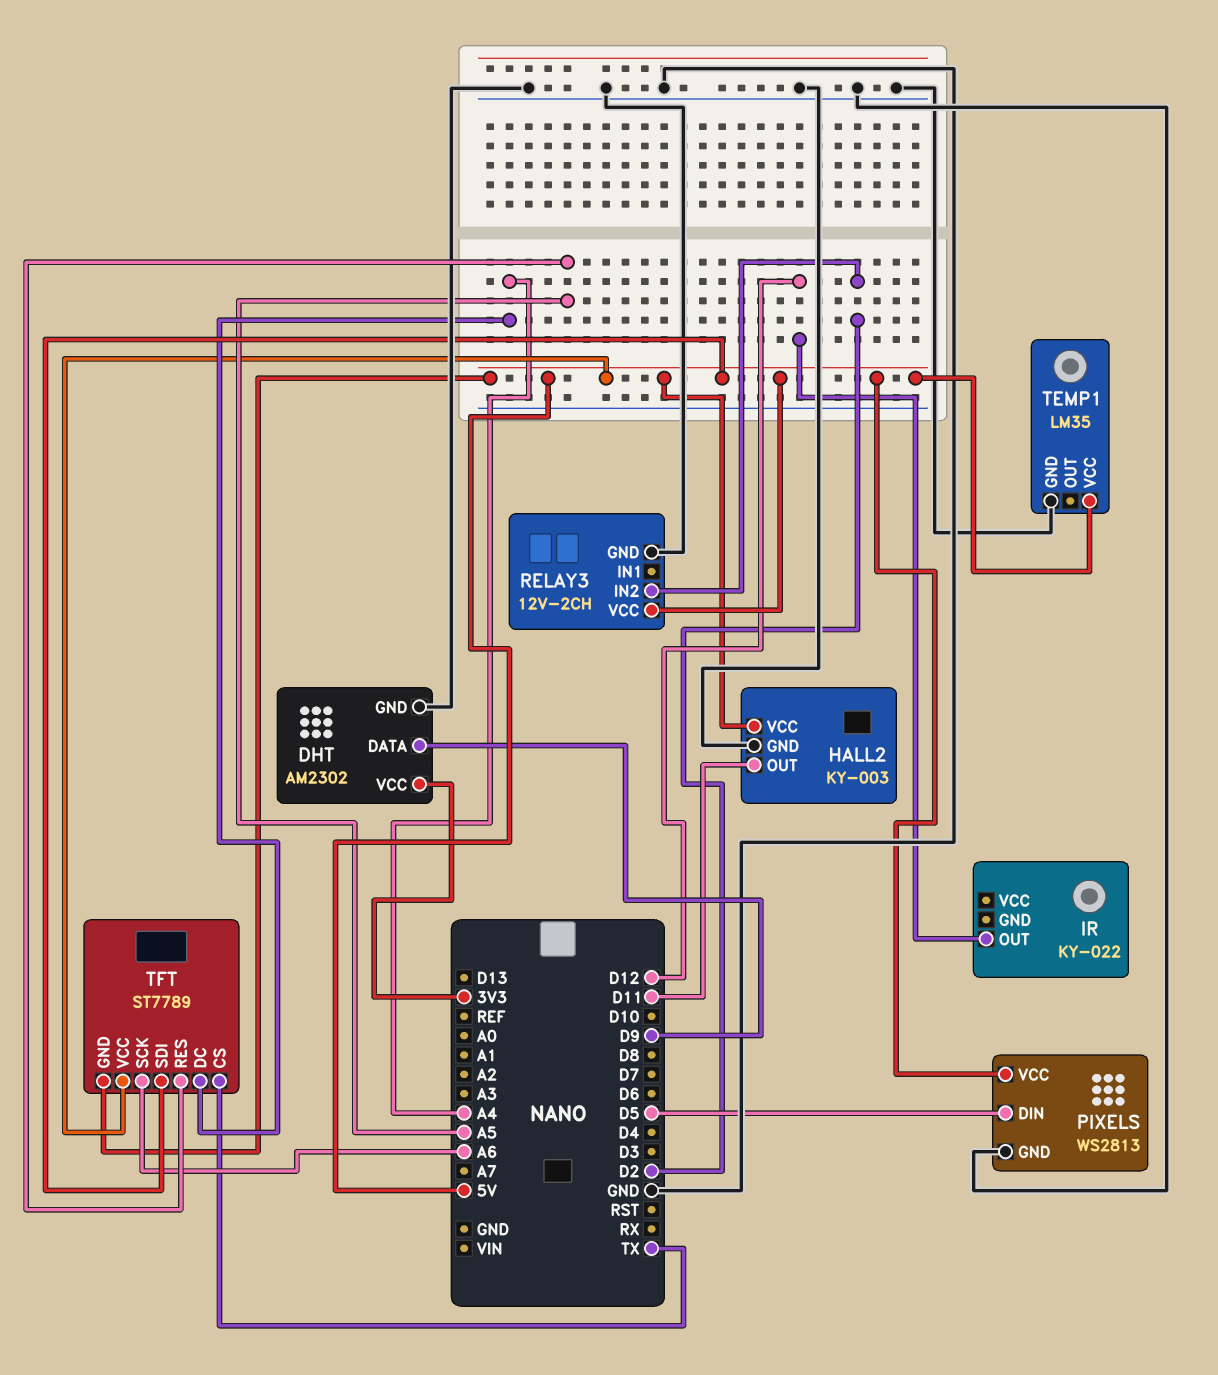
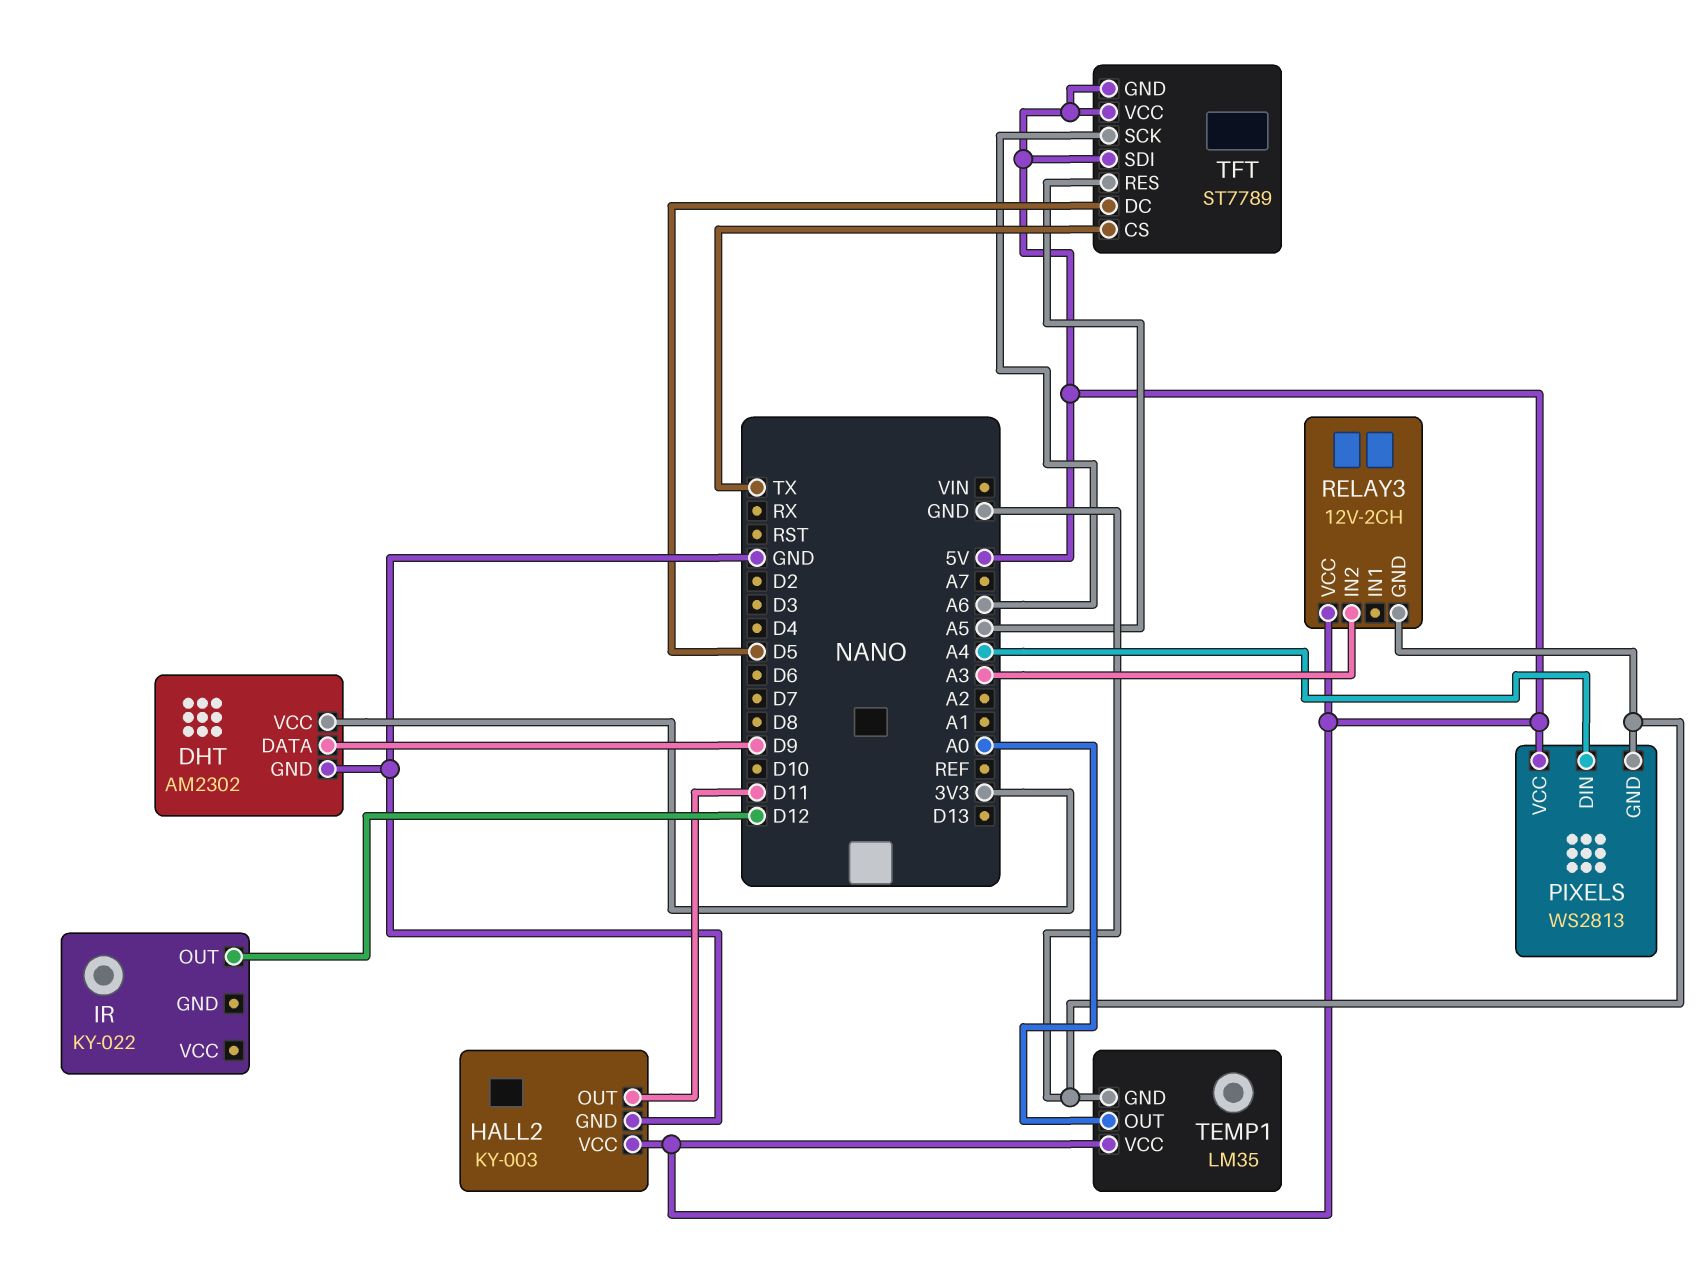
PIXELS pin DIN: D5 -> A4
RELAY3 pin IN2: D2 -> A3
TEMP1 pin OUT: none -> A0
TFT pin DC: A4 -> D5

